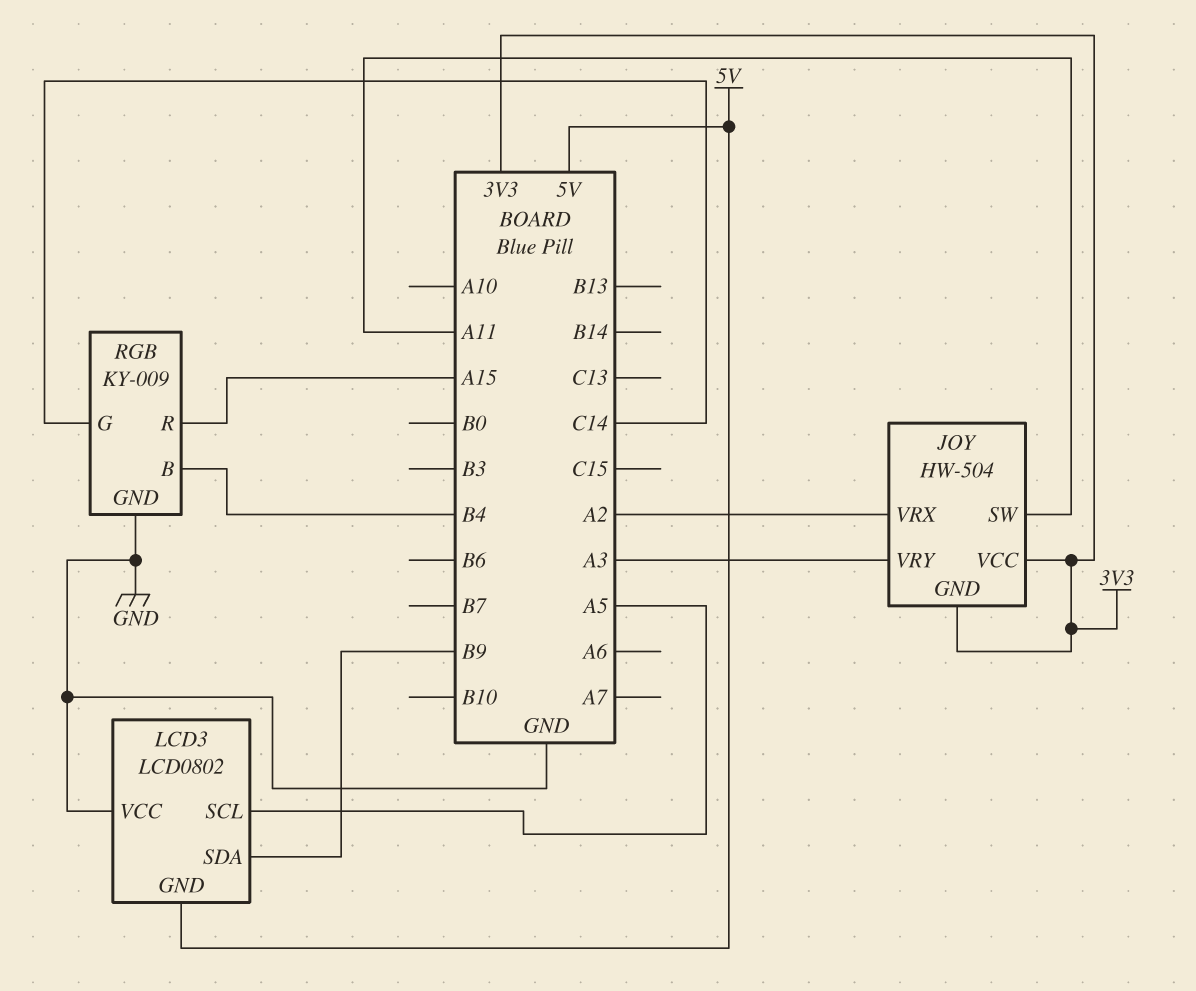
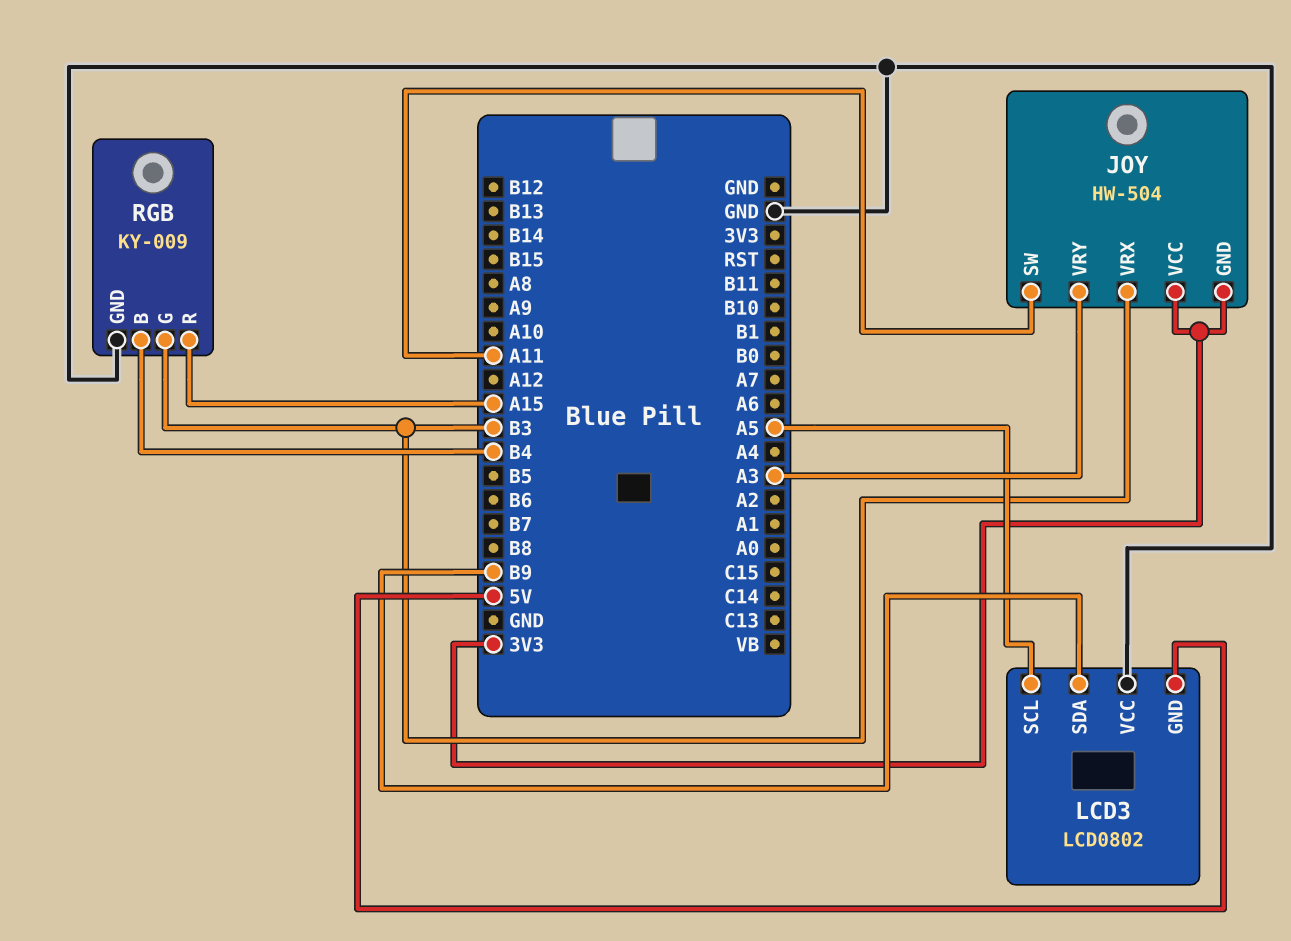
JOY pin VRX: A2 -> B3
RGB pin G: C14 -> B3

